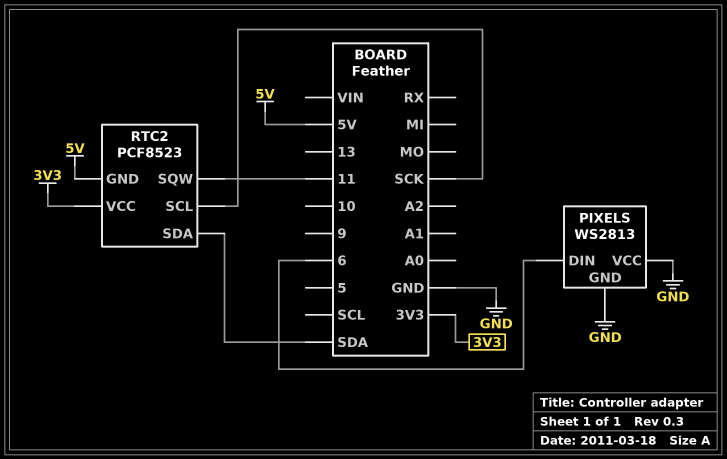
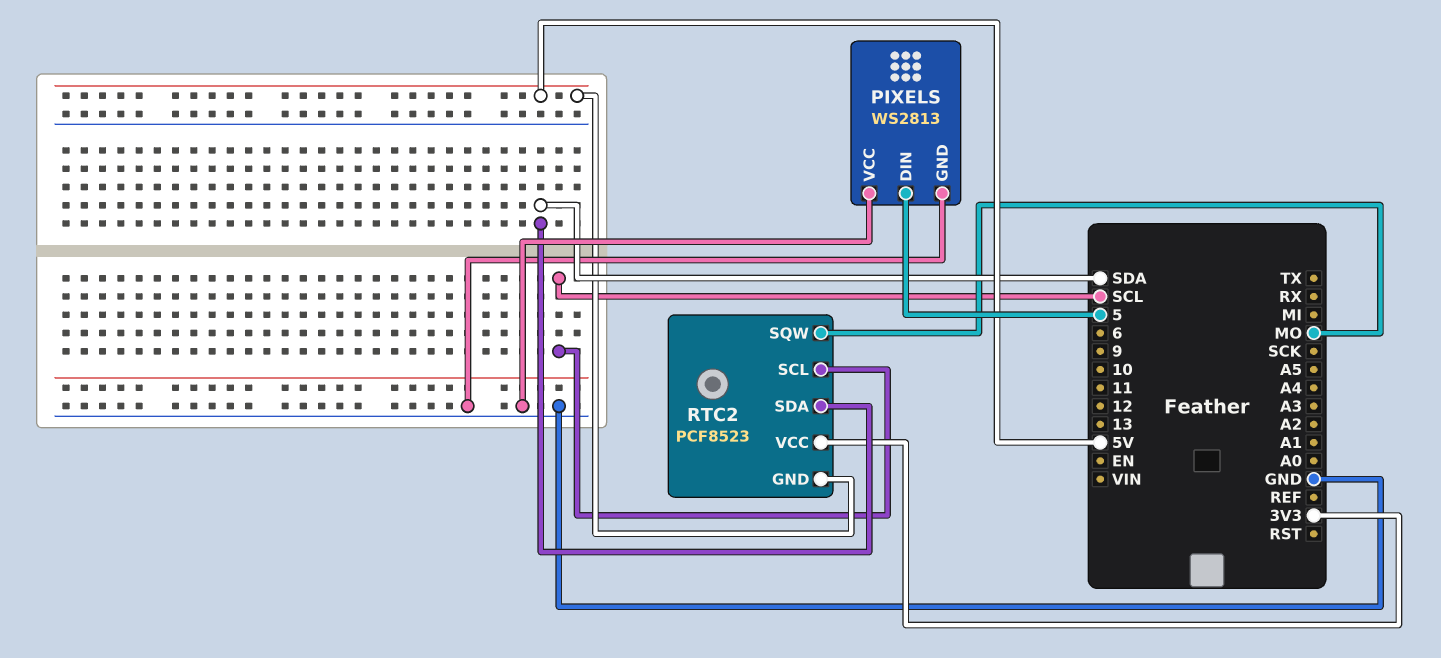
PIXELS pin DIN: 6 -> 5
RTC2 pin SCL: SCK -> SCL
RTC2 pin SQW: 11 -> MO

